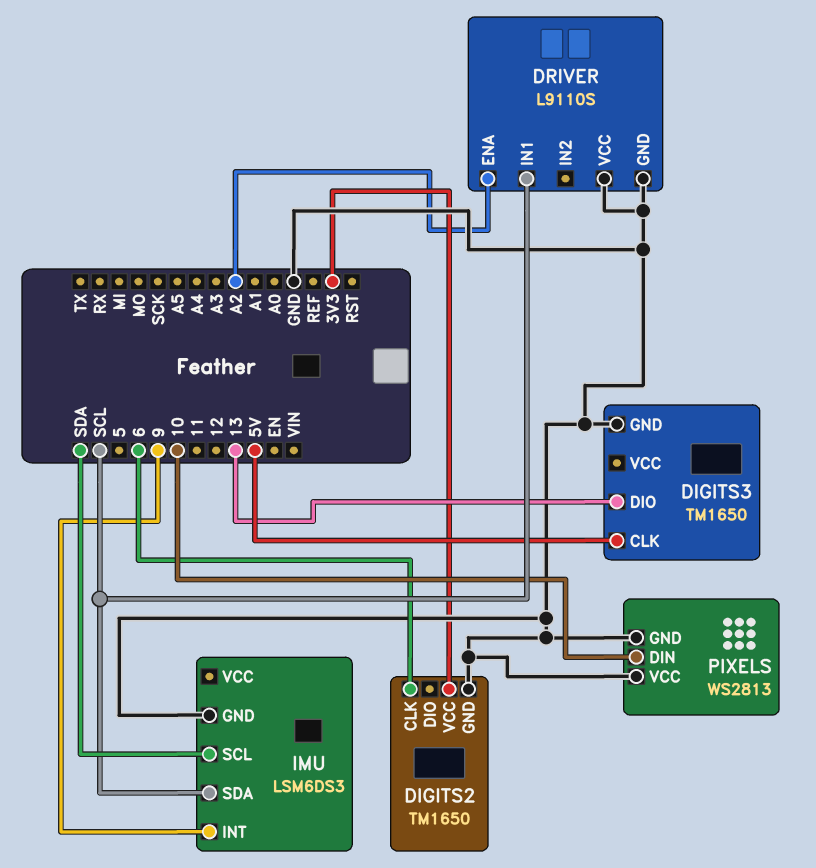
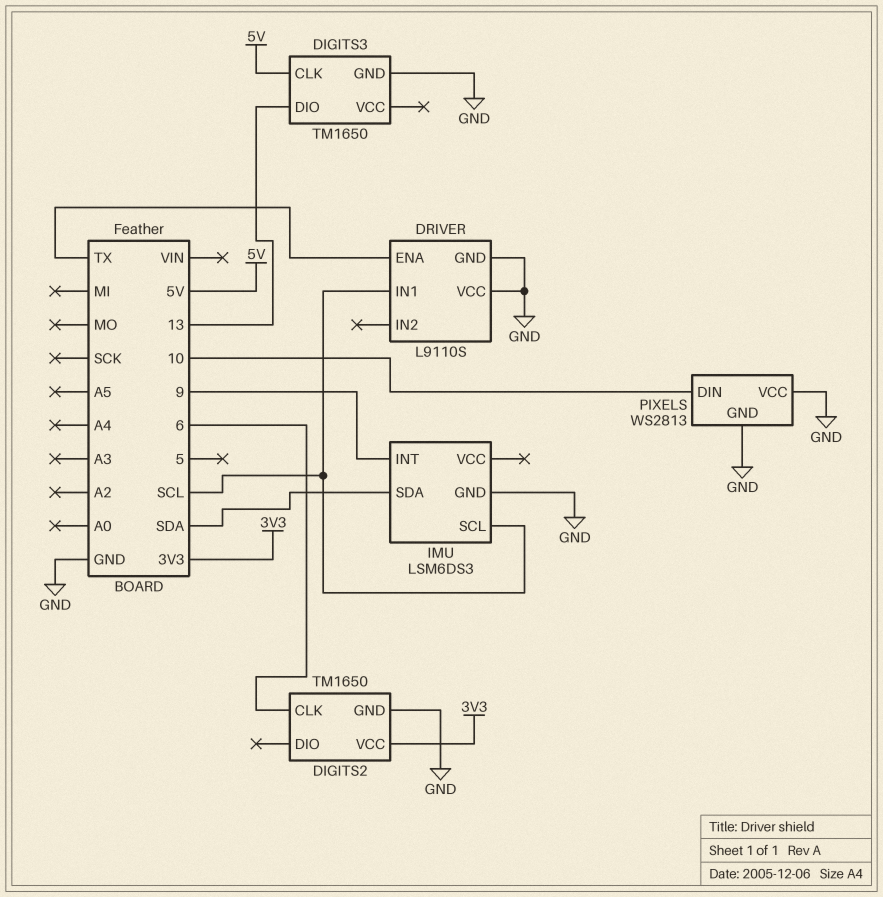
DRIVER pin ENA: A2 -> TX
IMU pin SCL: SDA -> SCL
IMU pin SDA: SCL -> SDA

